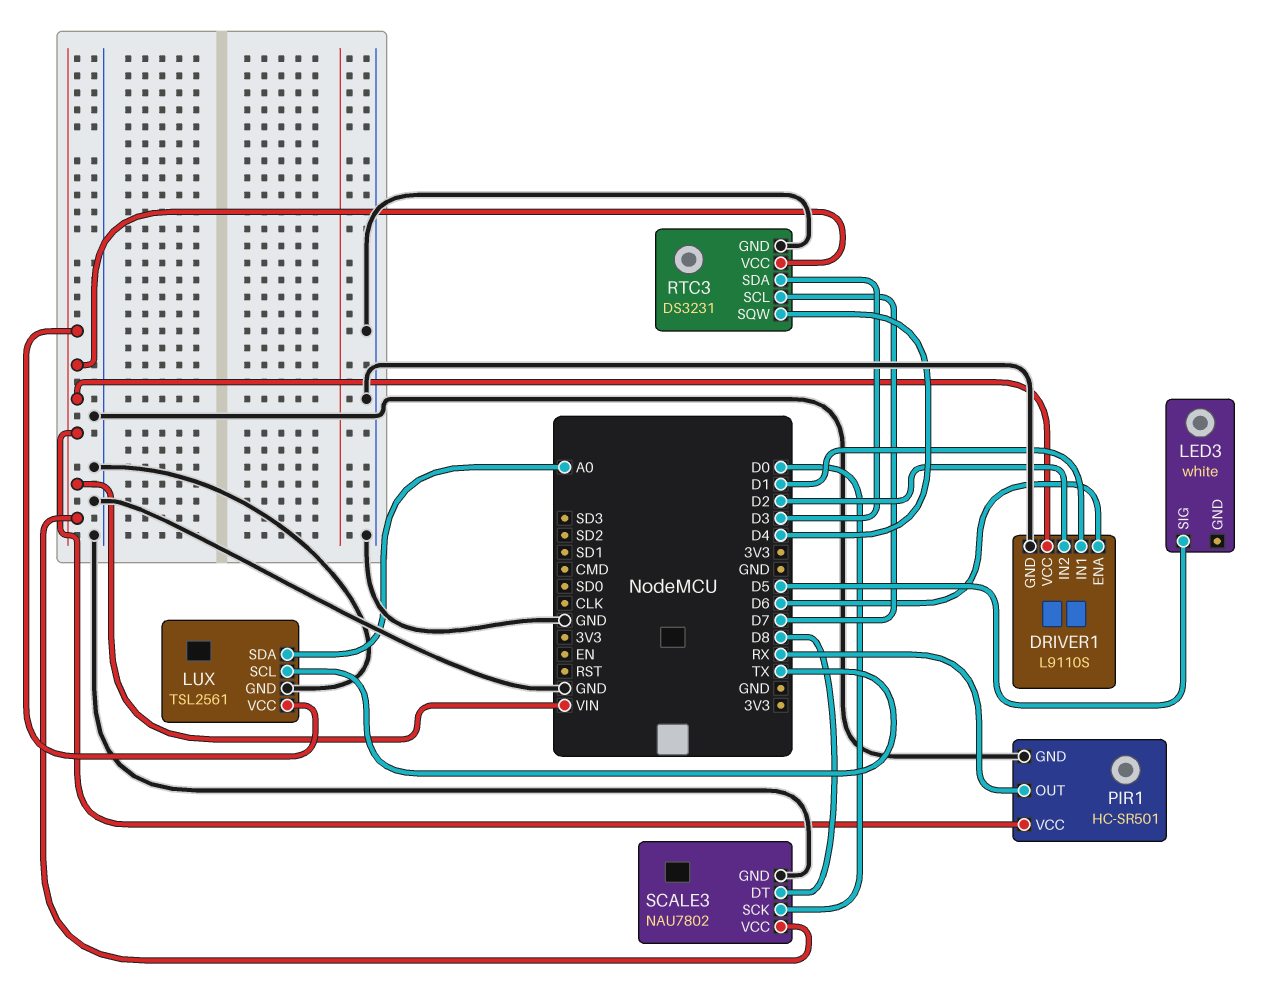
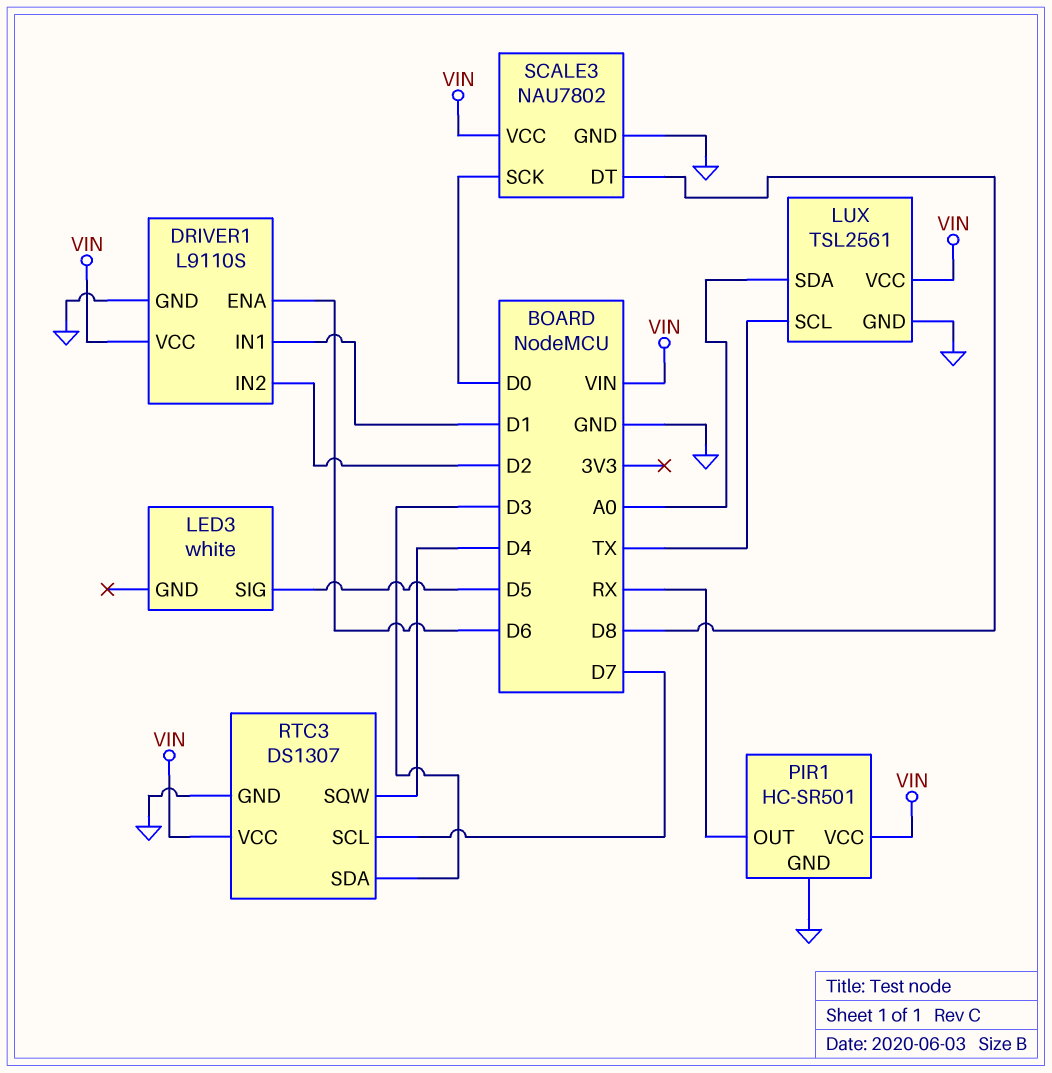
RTC3: DS3231 -> DS1307

